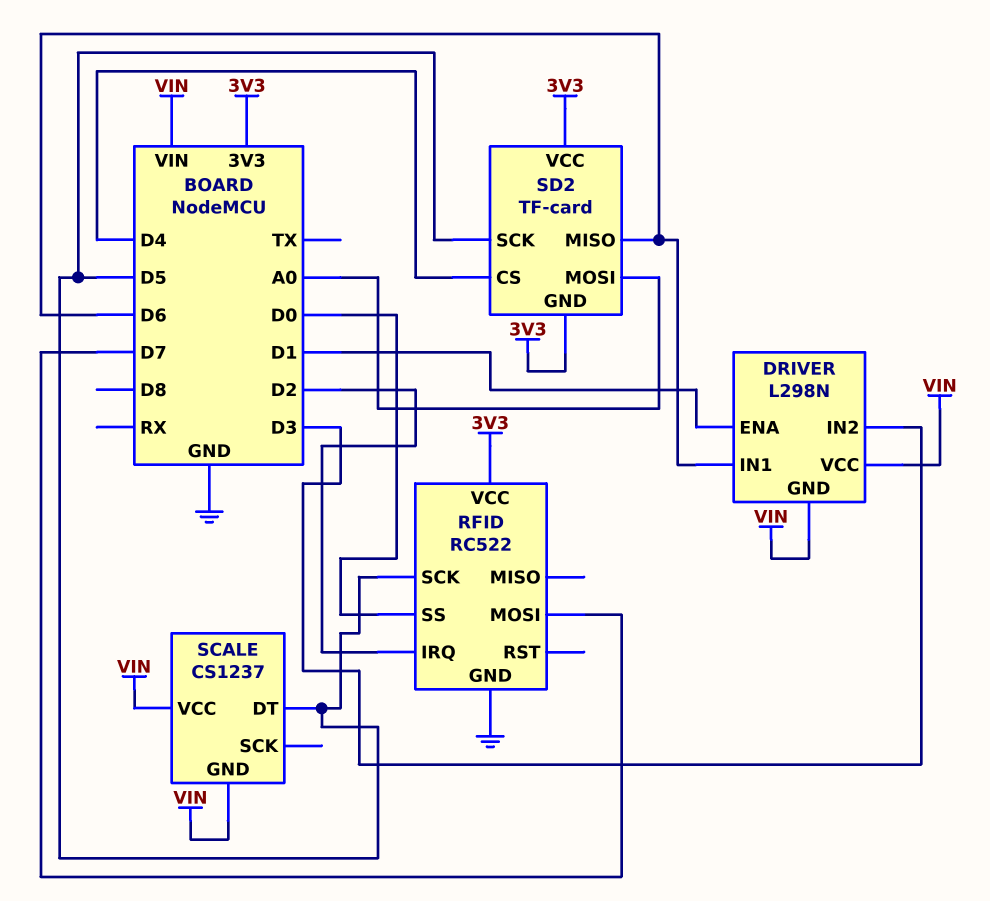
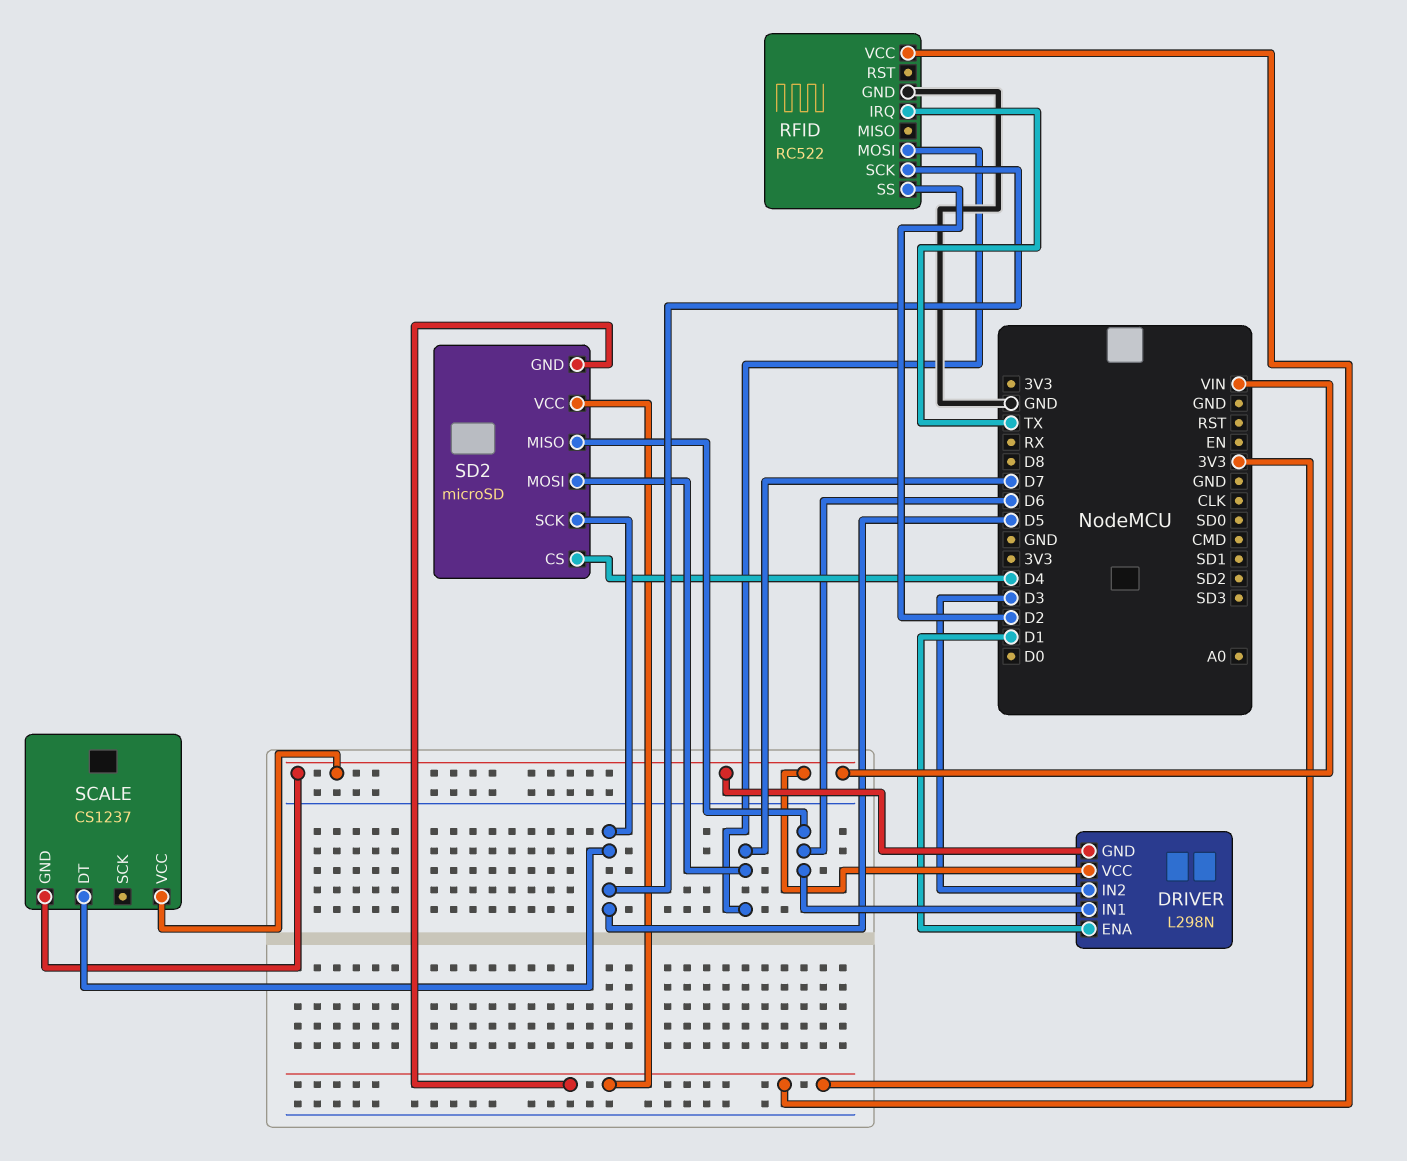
RFID pin IRQ: D2 -> TX
RFID pin SS: D0 -> D2
SD2: TF-card -> microSD
SD2 pin MOSI: A0 -> D7

